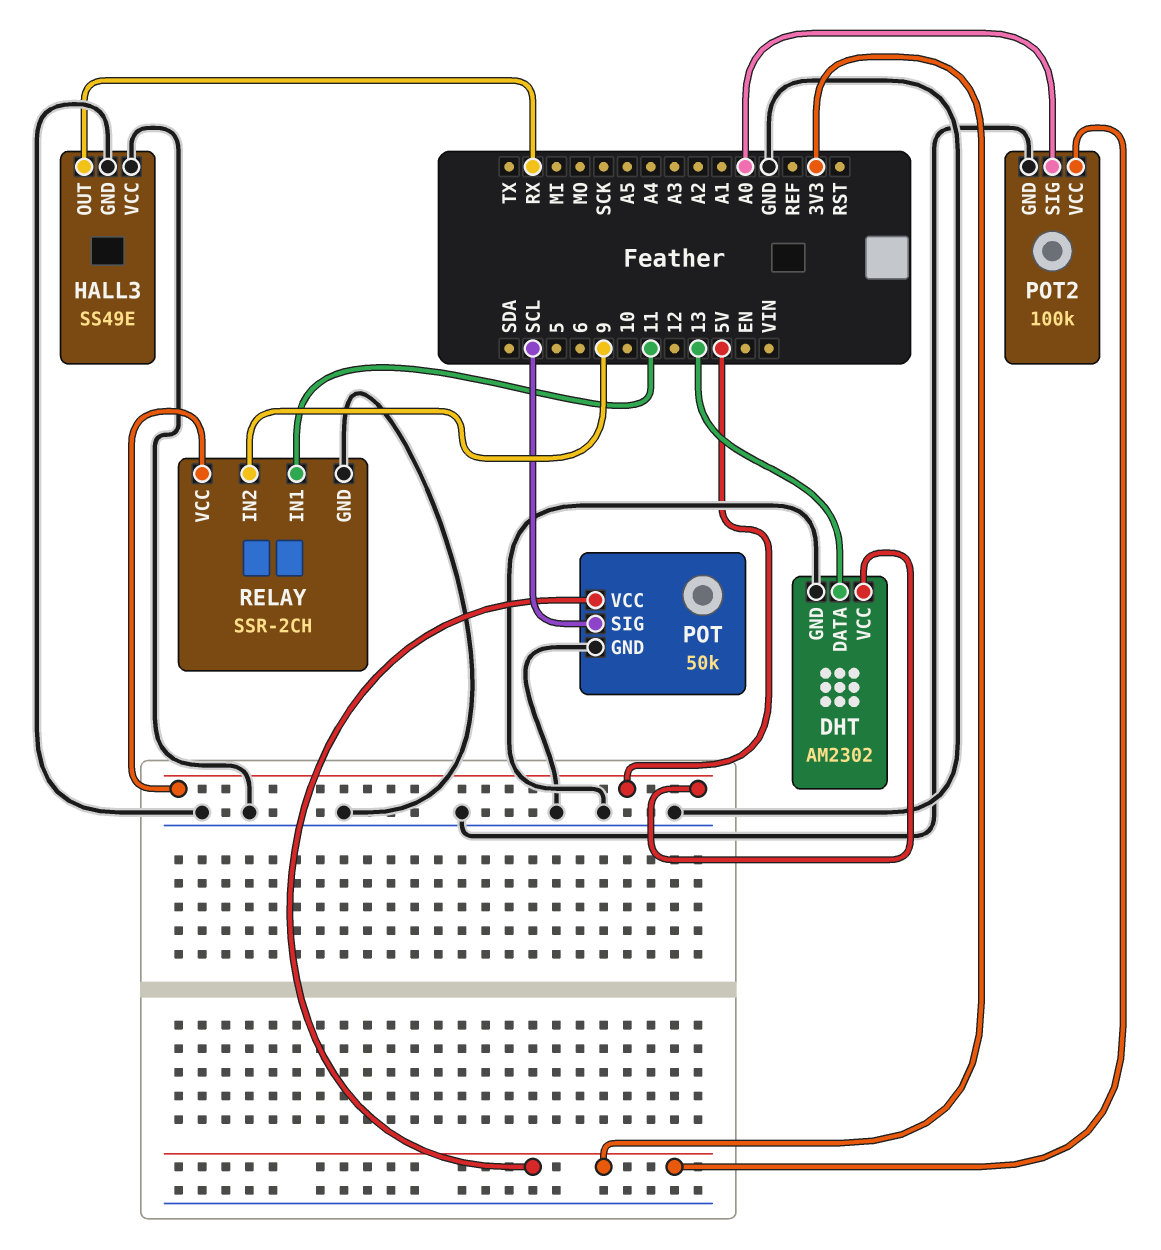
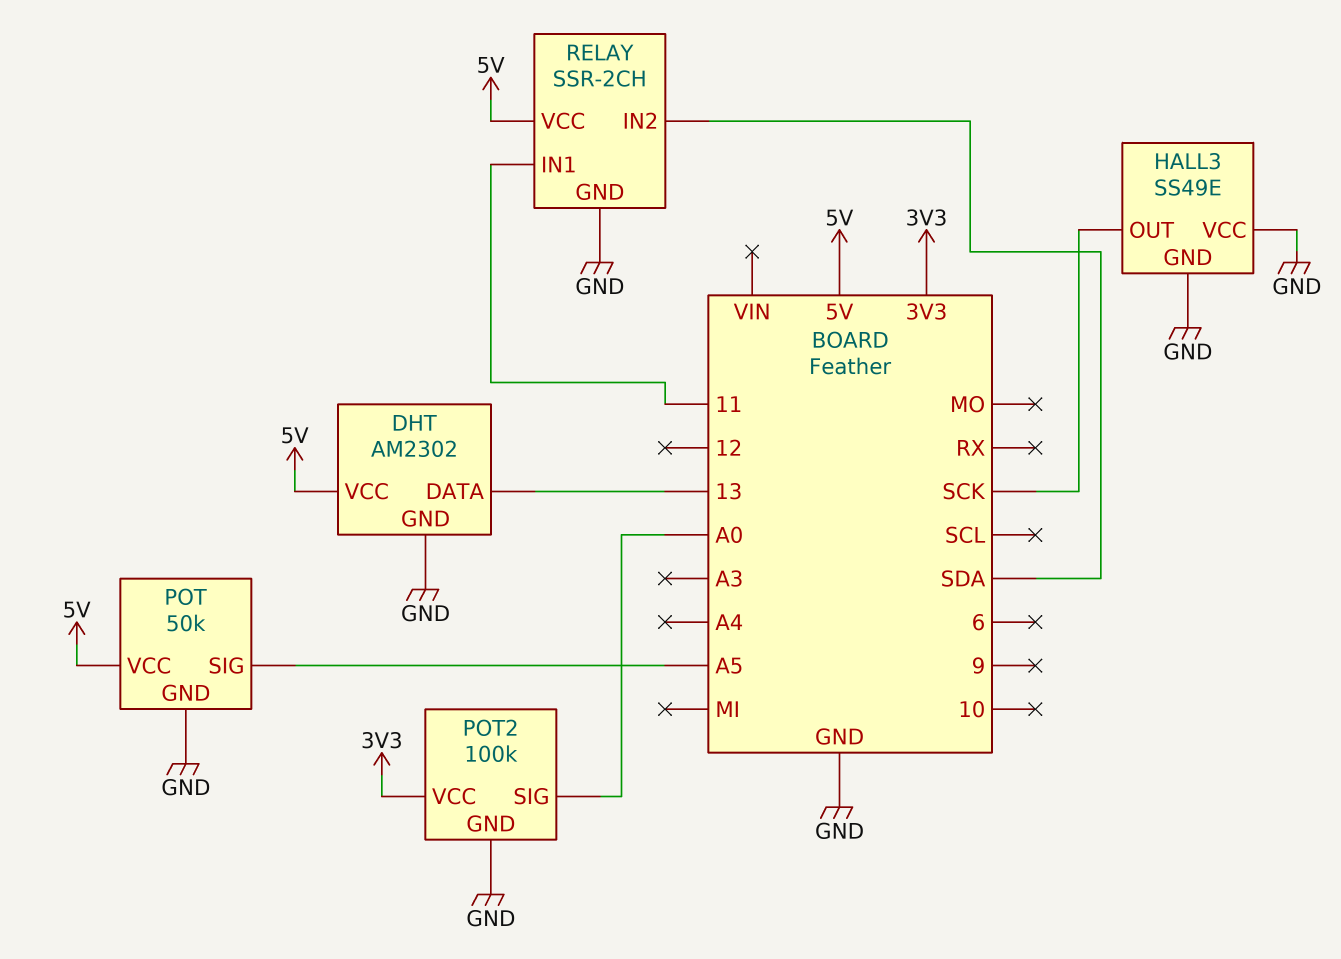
HALL3 pin OUT: RX -> SCK
POT pin SIG: SCL -> A5
POT pin VCC: 3V3 -> 5V
RELAY pin IN2: 9 -> SDA

